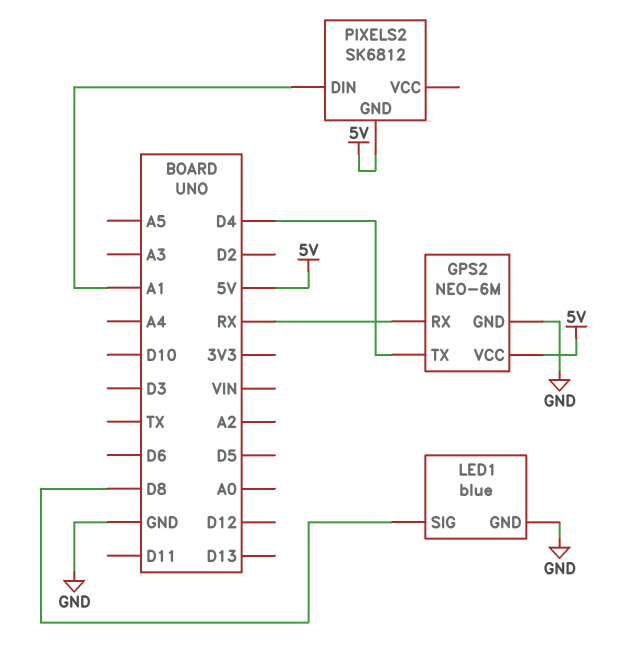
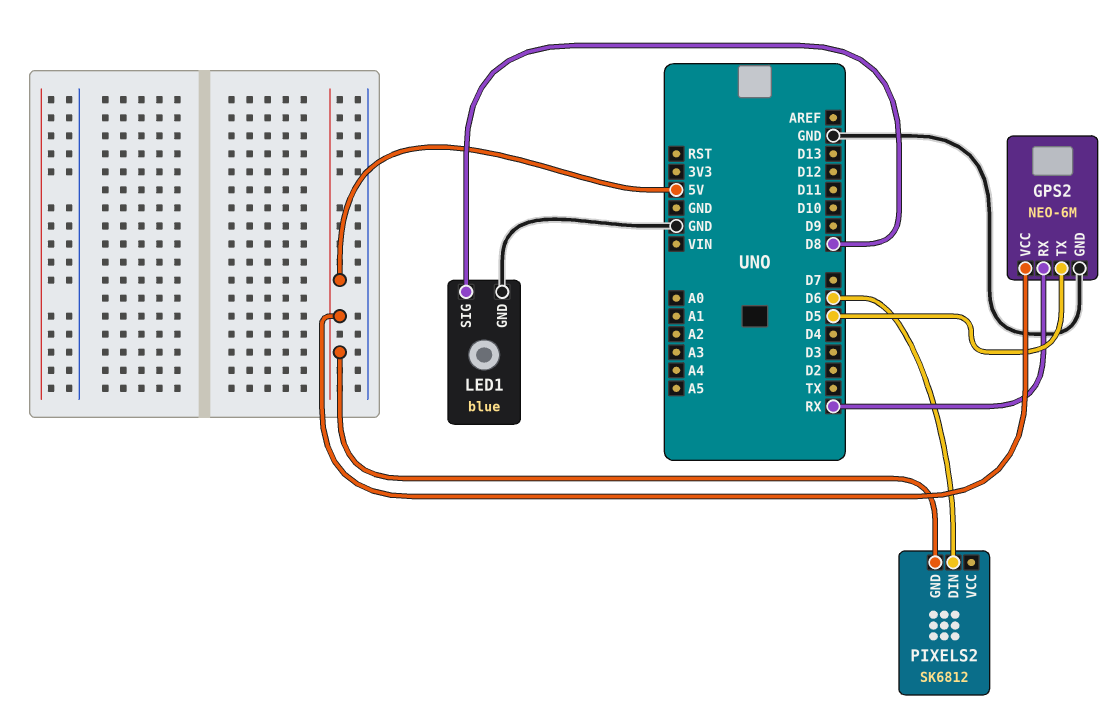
GPS2 pin TX: D4 -> D5
PIXELS2 pin DIN: A1 -> D6

